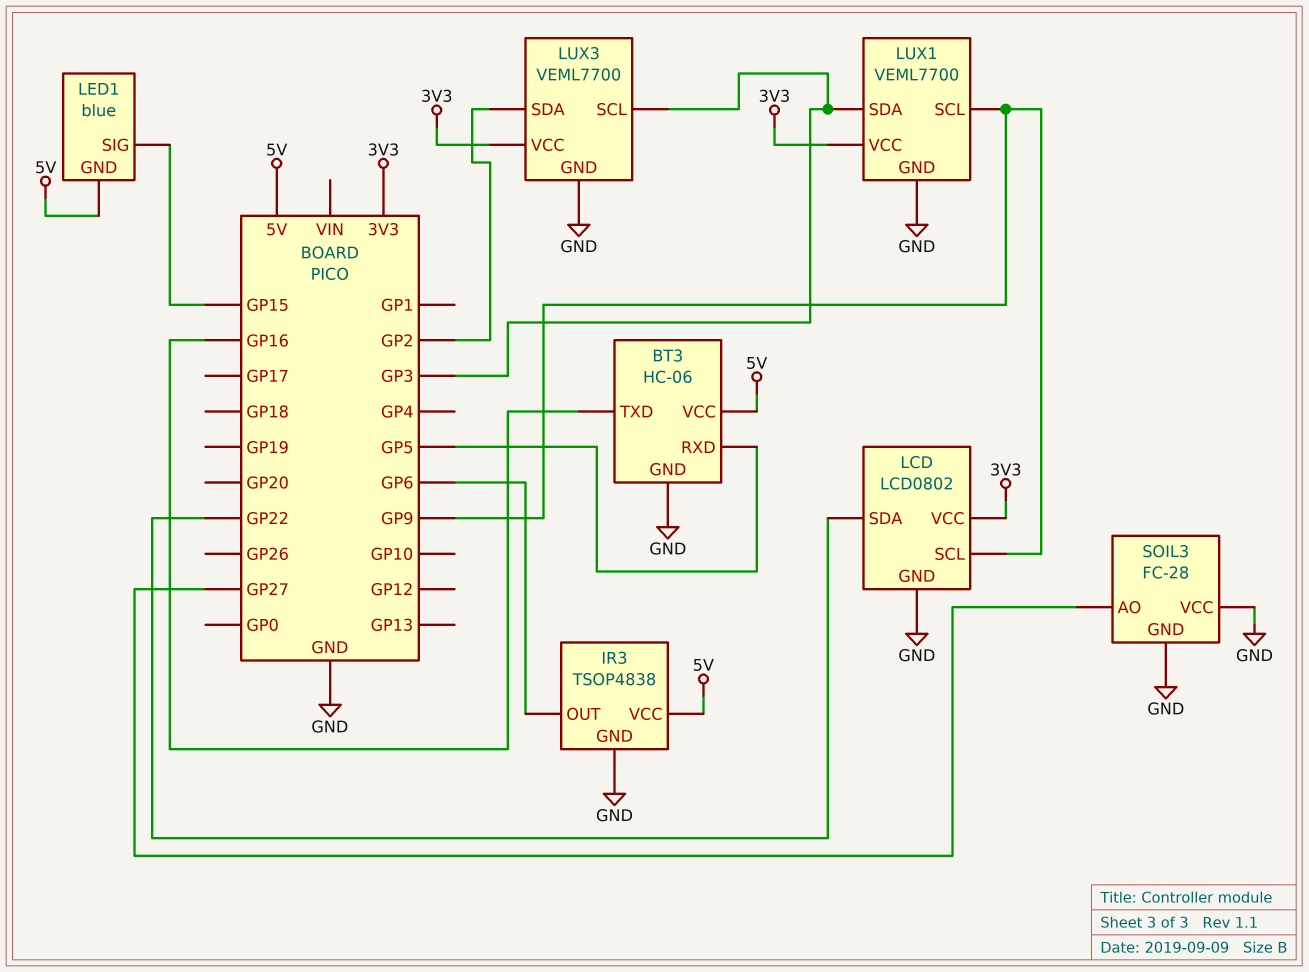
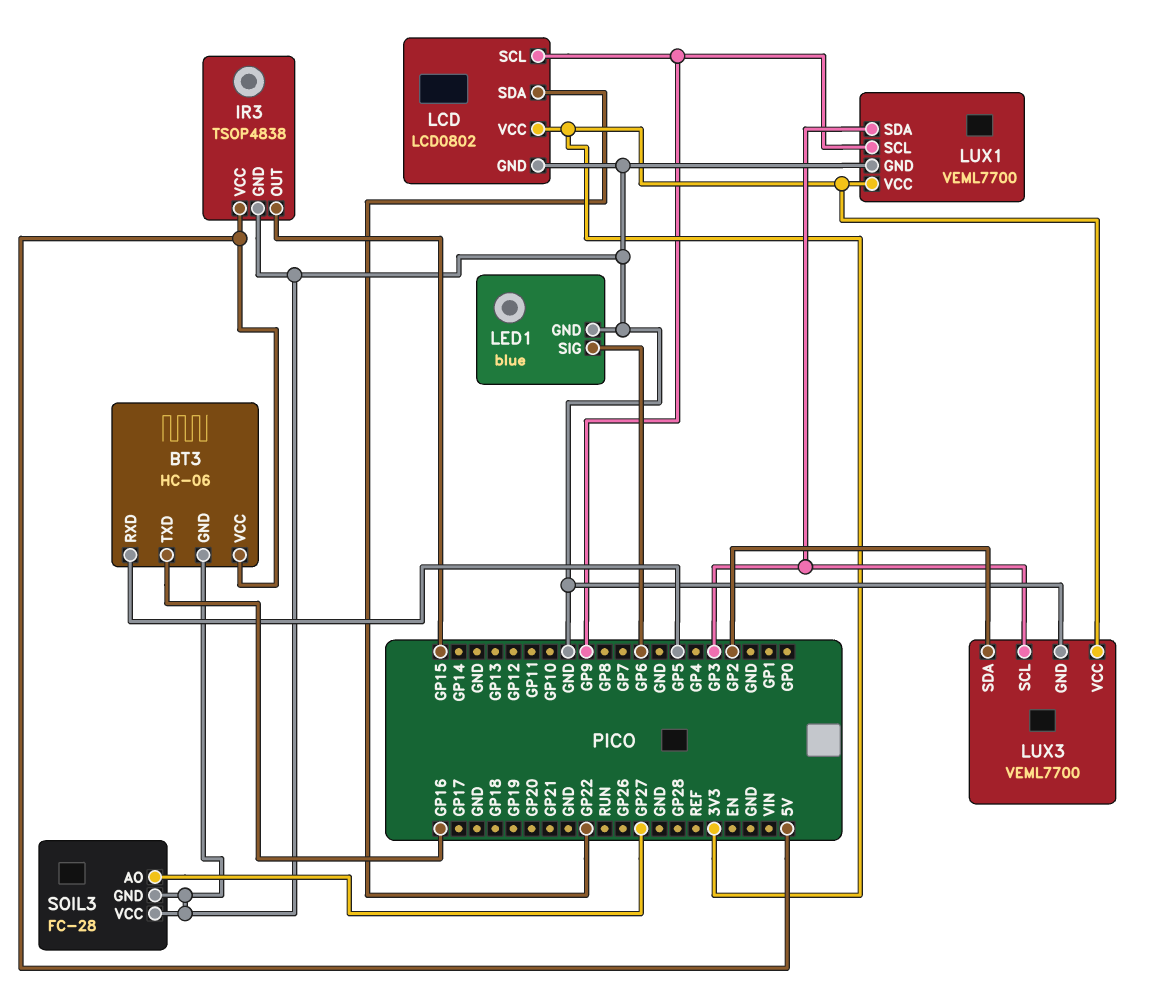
IR3 pin OUT: GP6 -> GP15
LED1 pin GND: 5V -> GND
LED1 pin SIG: GP15 -> GP6

